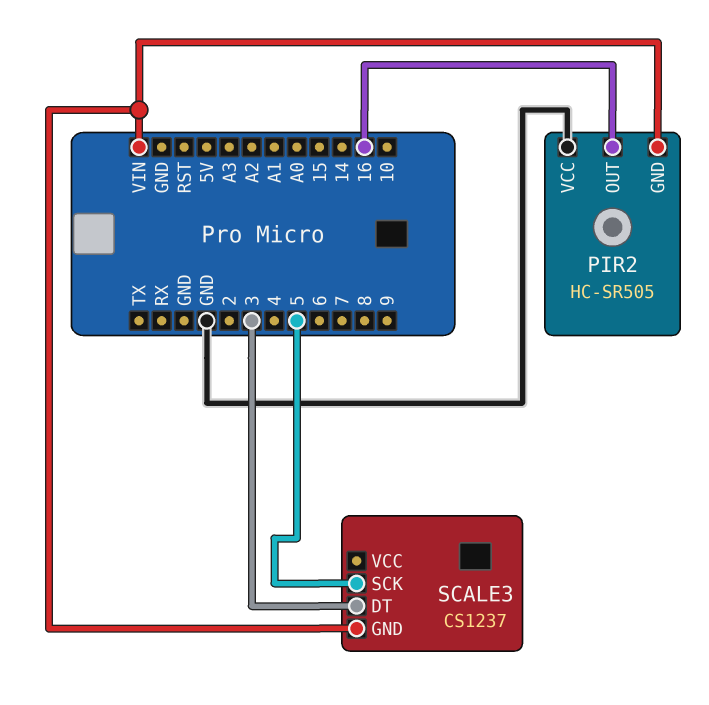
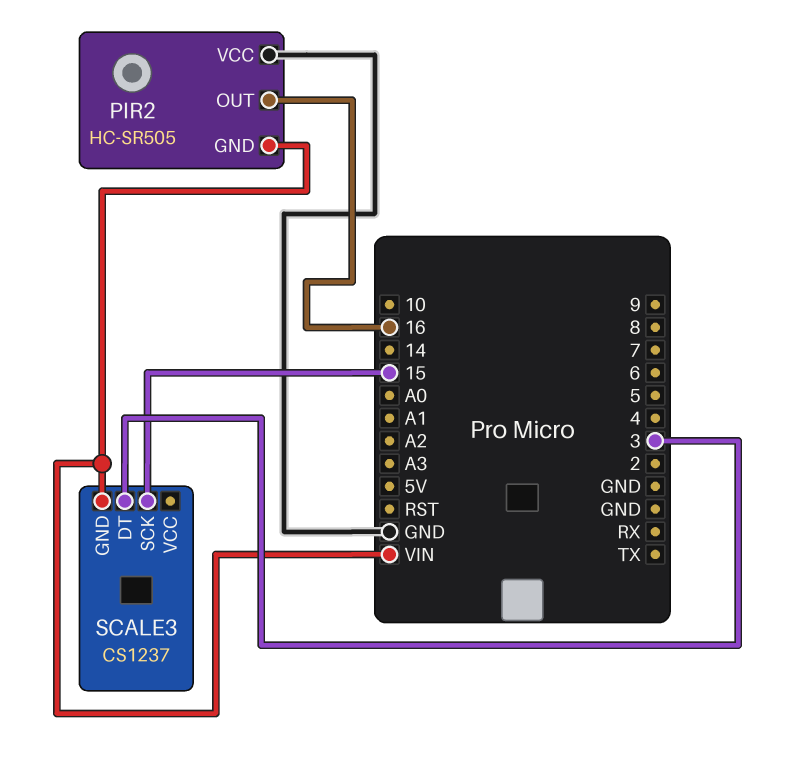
SCALE3 pin SCK: 5 -> 15

